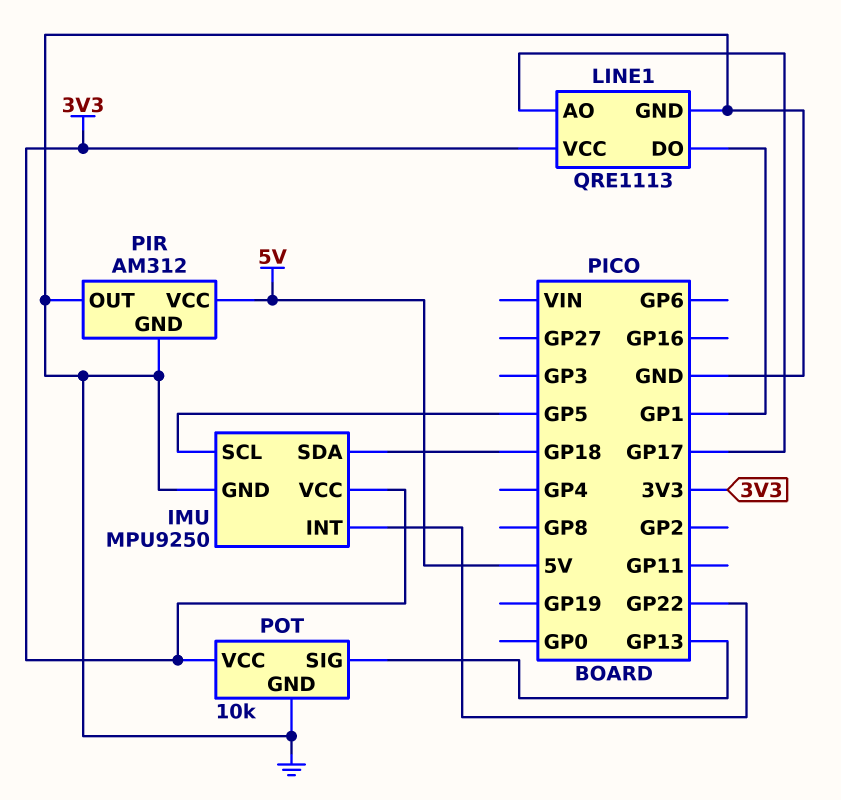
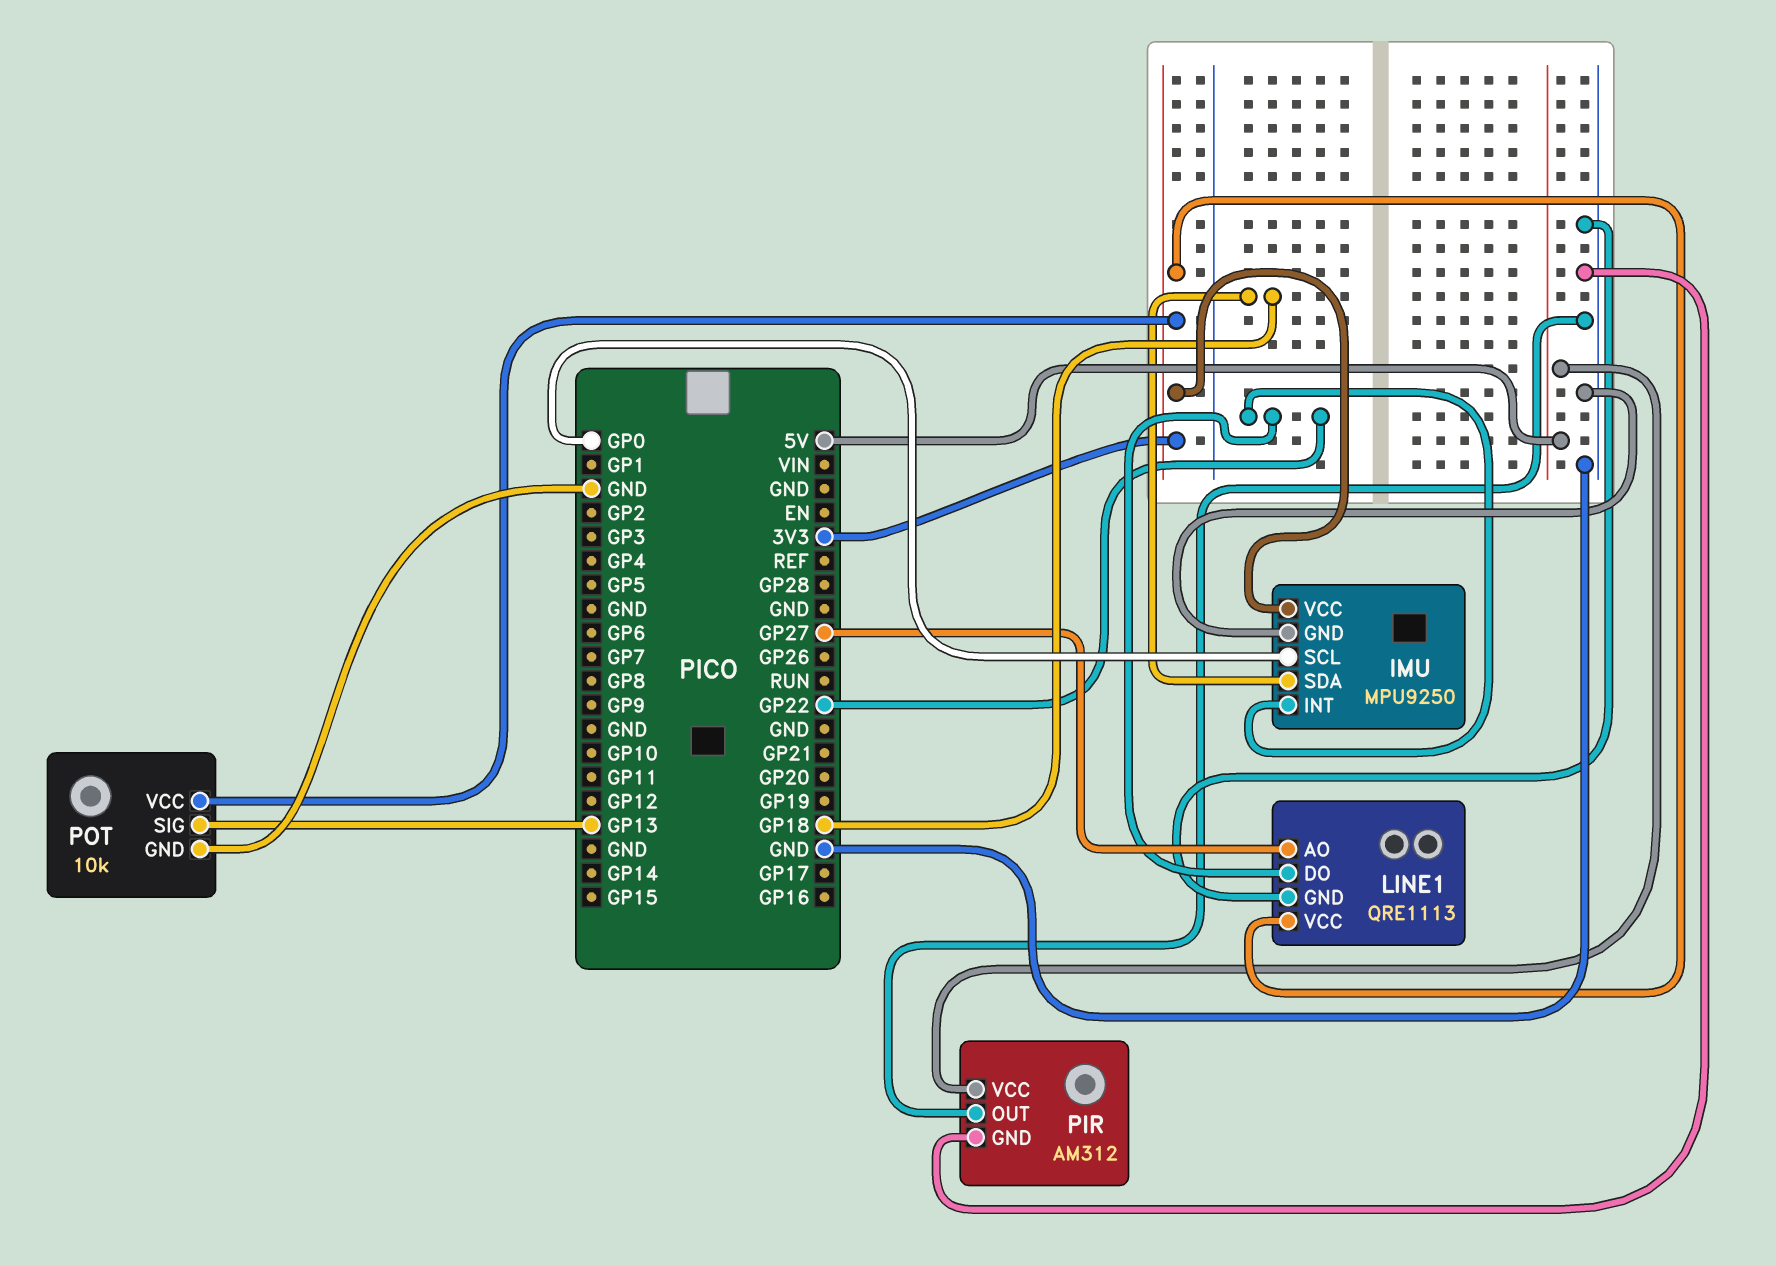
IMU pin SCL: GP5 -> GP0
LINE1 pin AO: GP17 -> GP27
LINE1 pin DO: GP1 -> GP22

